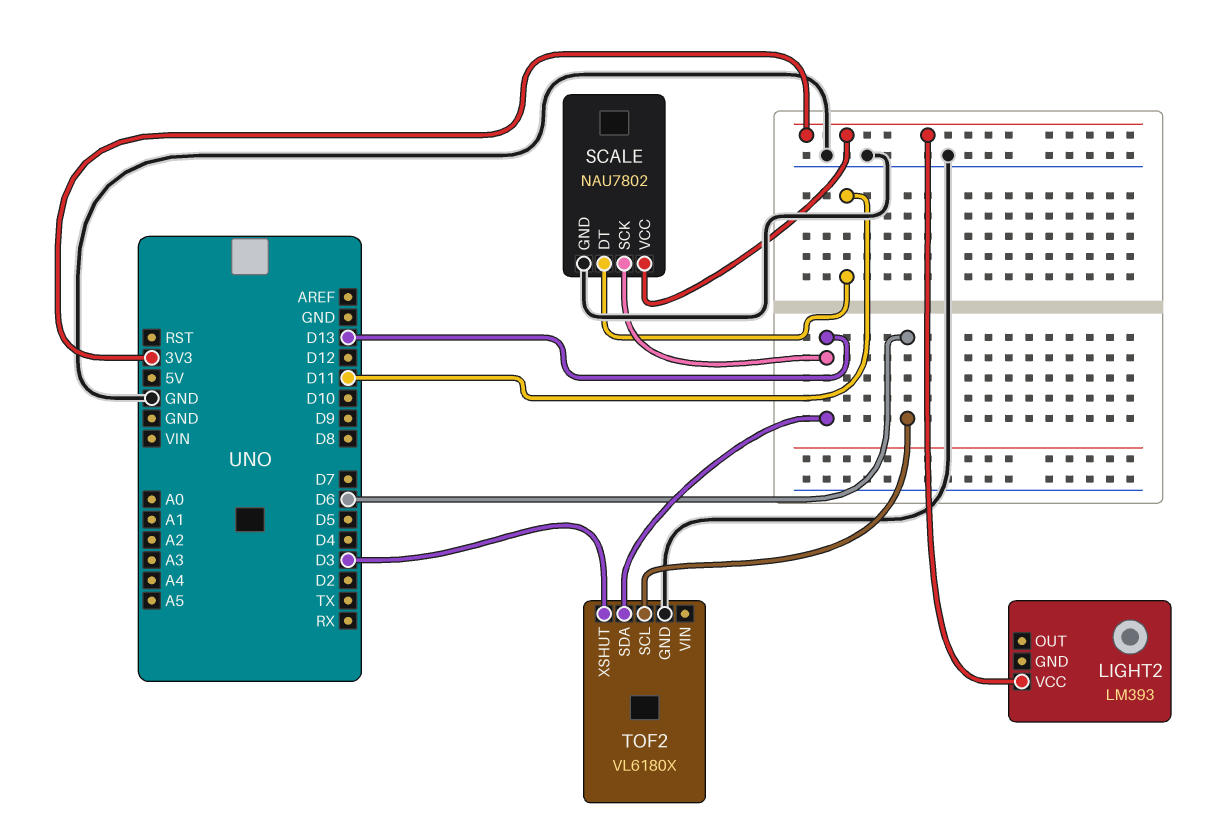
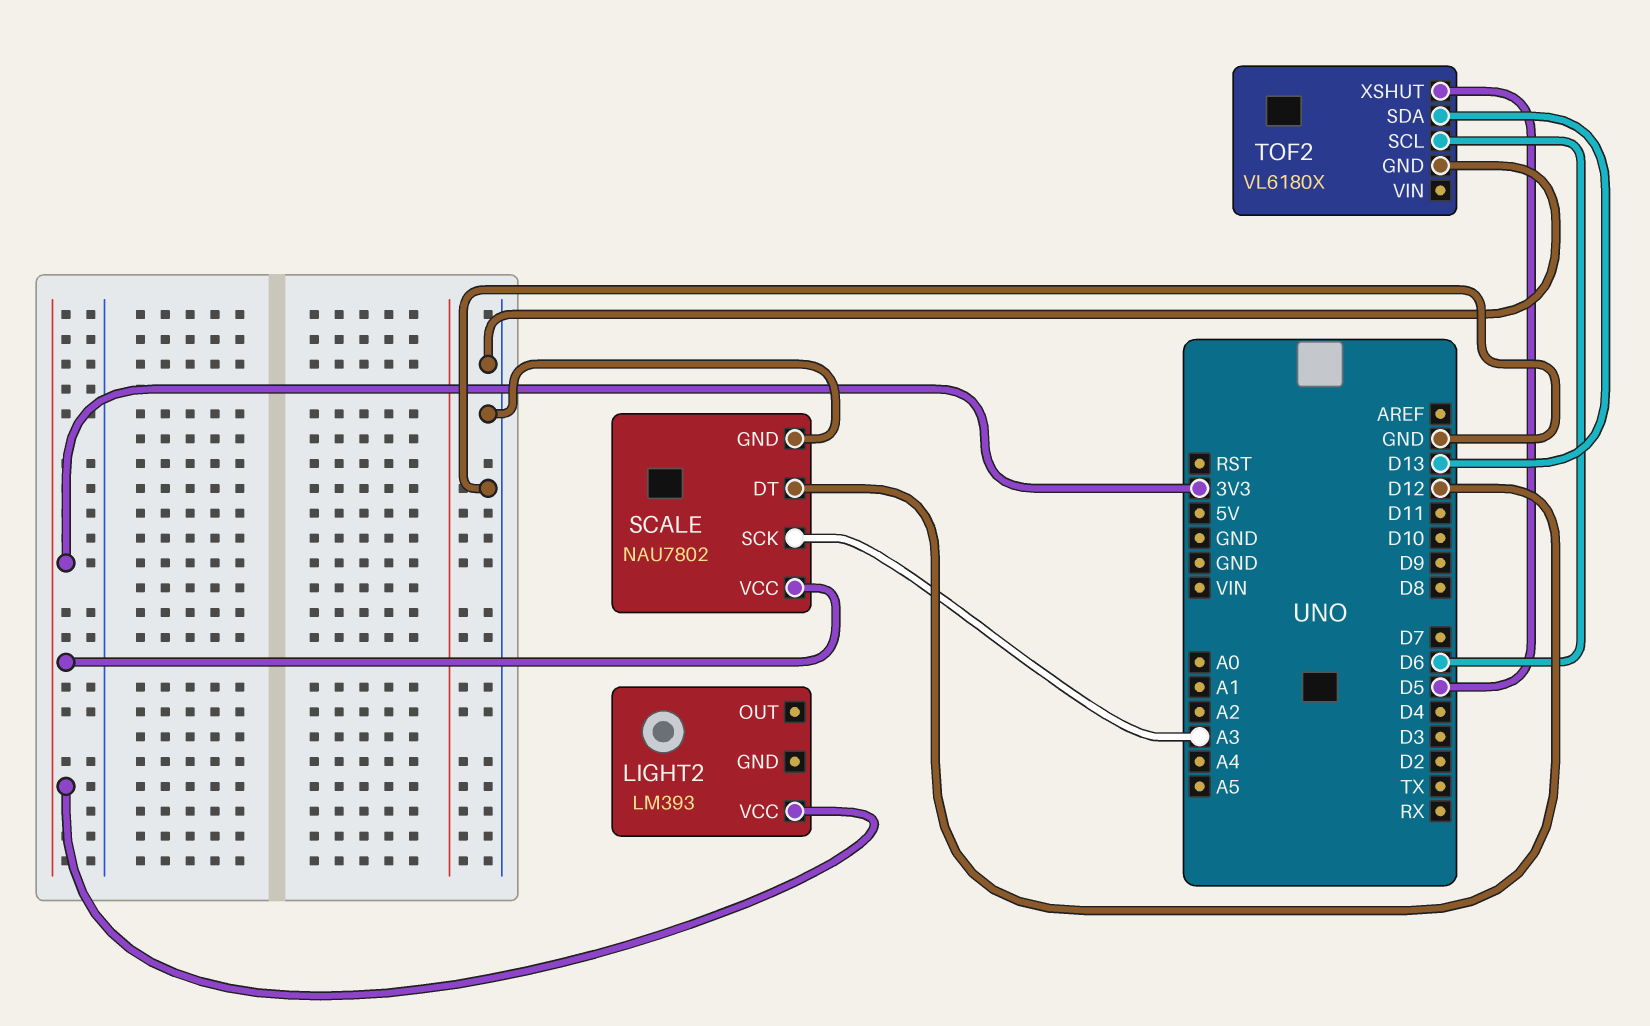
SCALE pin DT: D11 -> D12
SCALE pin SCK: D13 -> A3
TOF2 pin XSHUT: D3 -> D5

